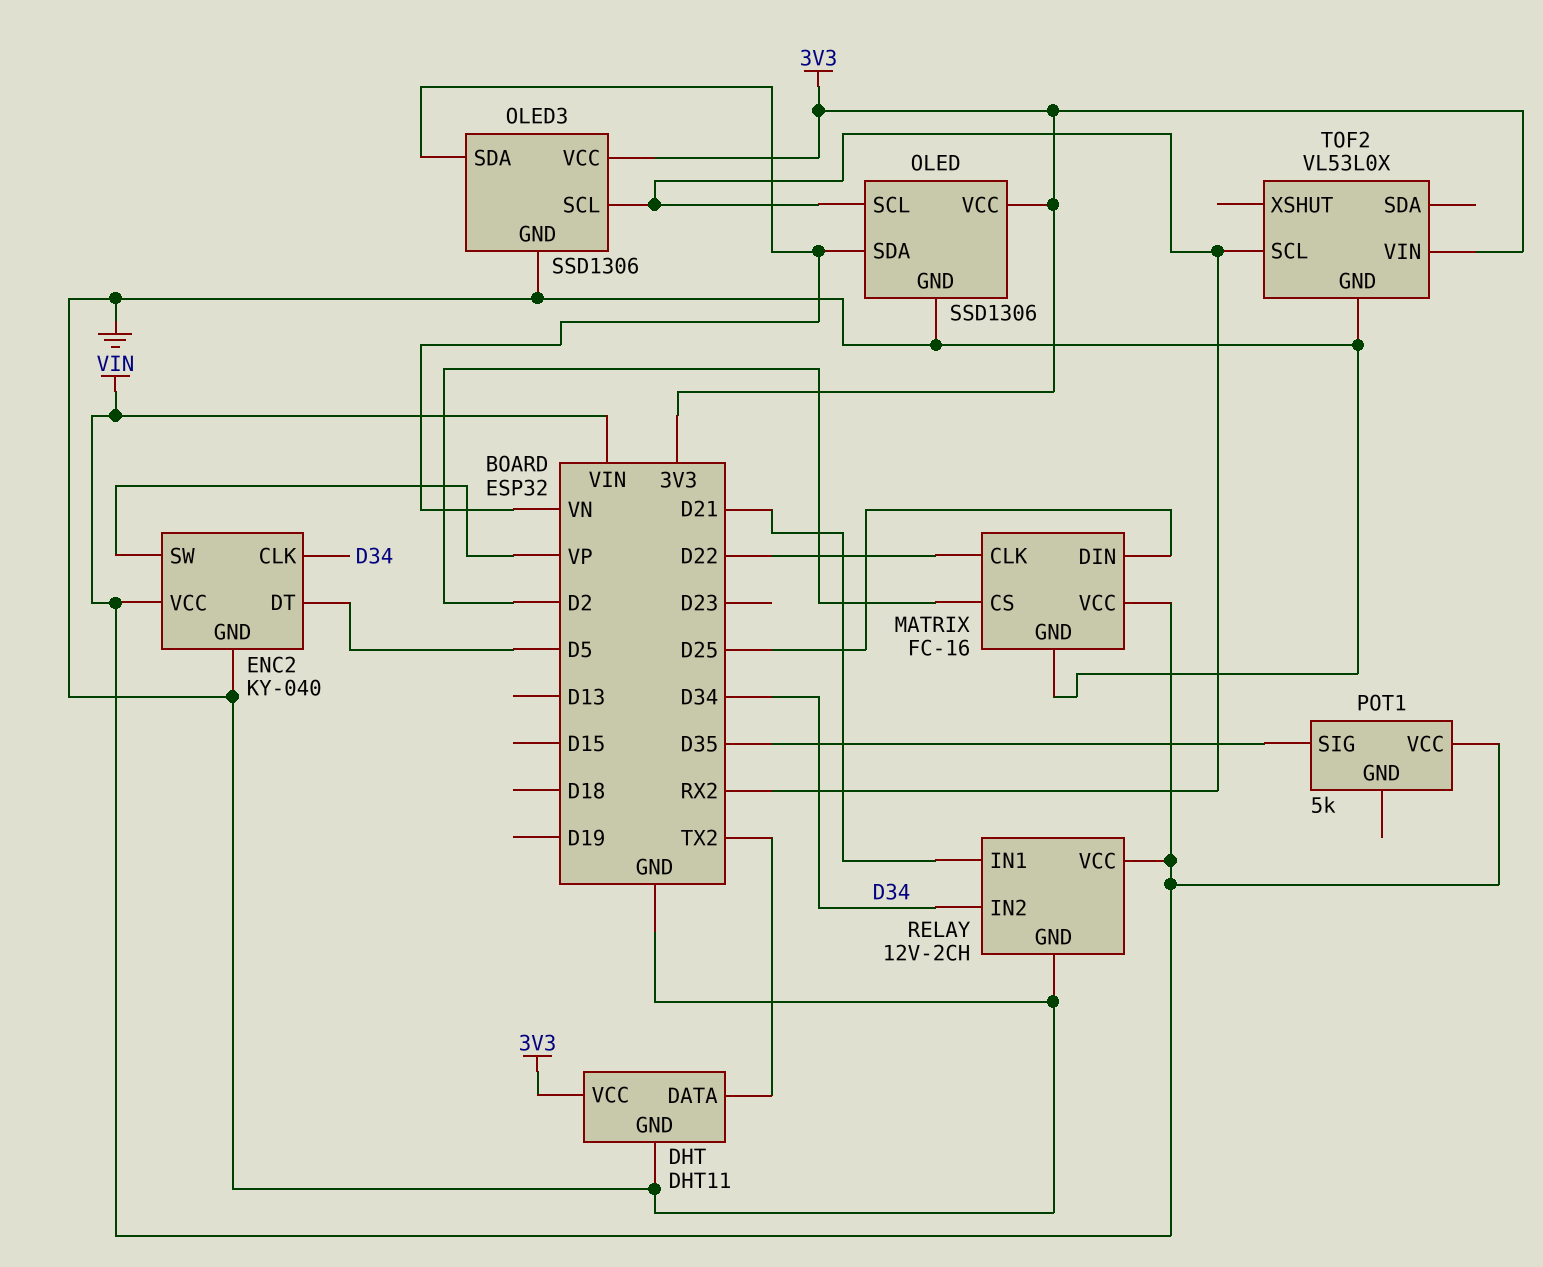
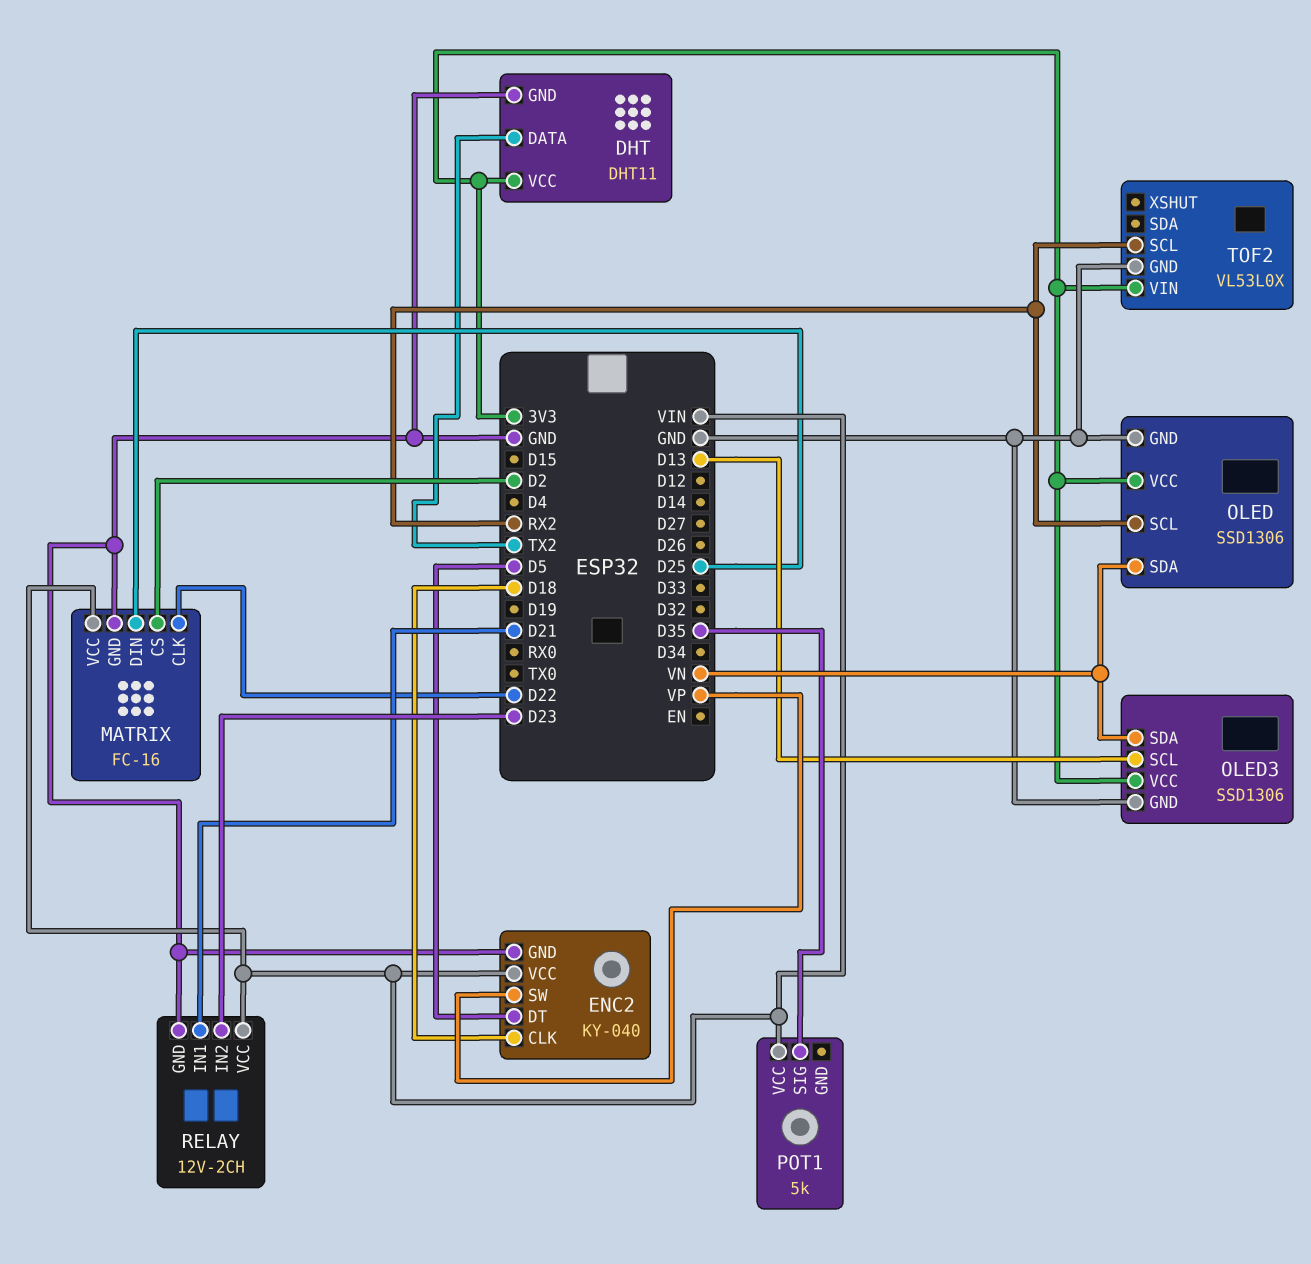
ENC2 pin CLK: D34 -> D18
OLED3 pin SCL: RX2 -> D13
RELAY pin IN2: D34 -> D23

